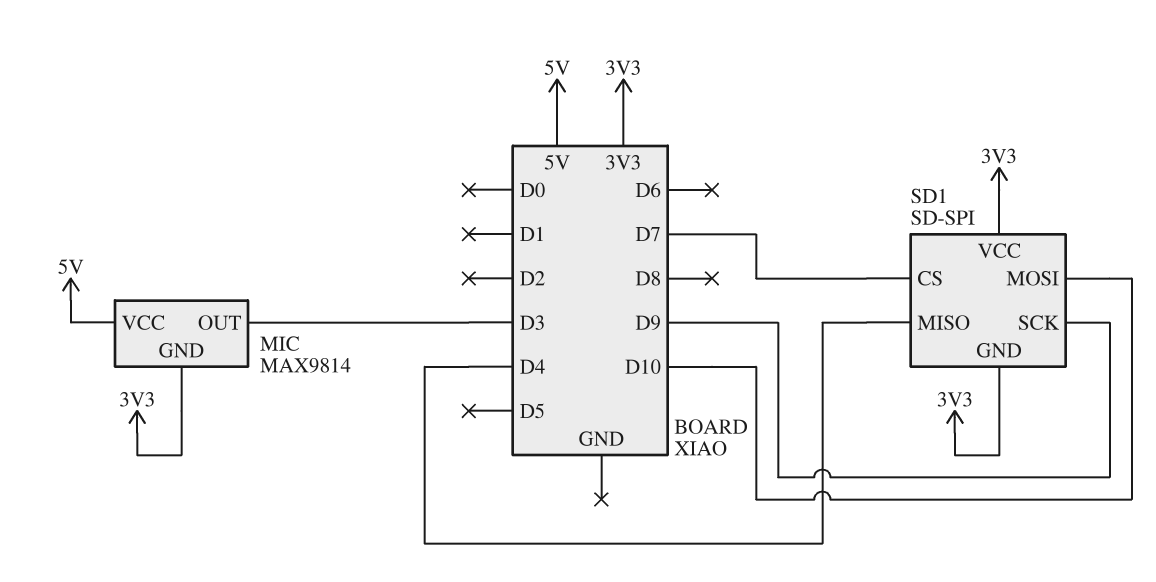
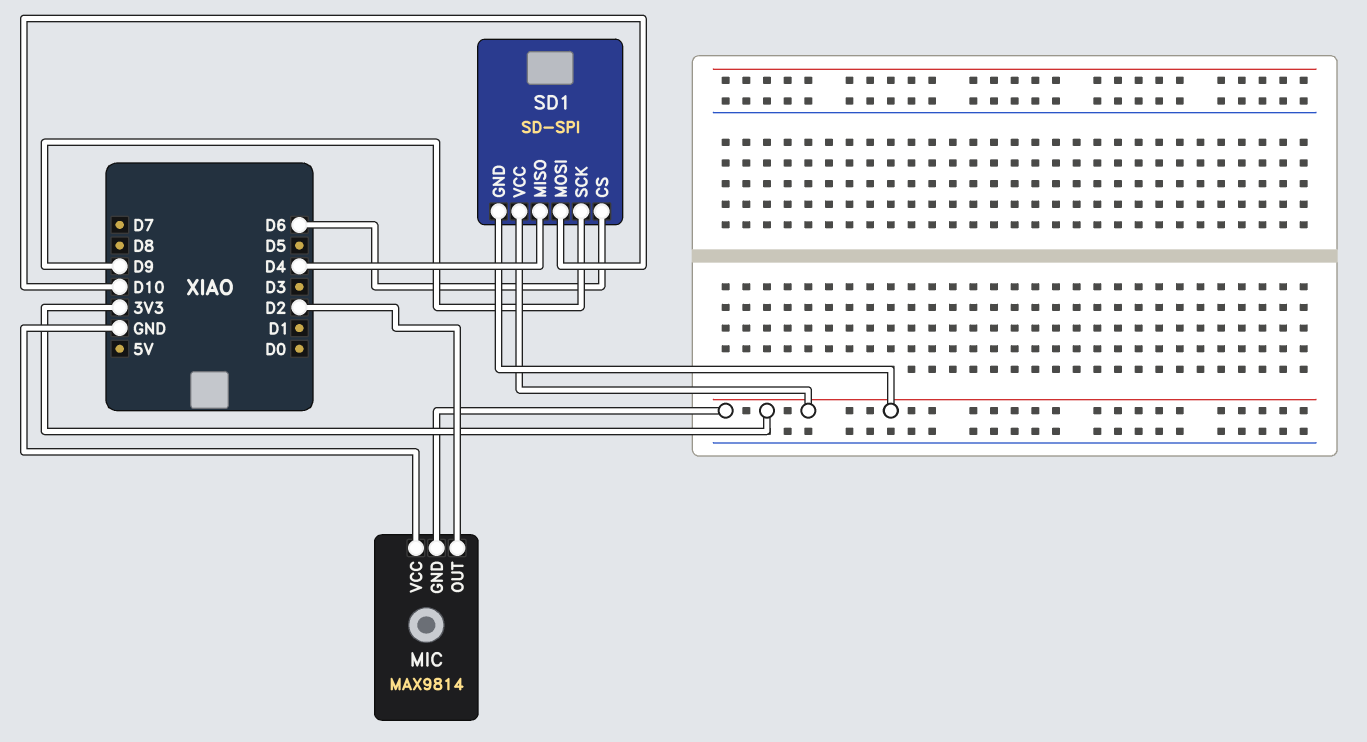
MIC pin OUT: D3 -> D2
MIC pin VCC: 5V -> GND
SD1 pin CS: D7 -> D6

